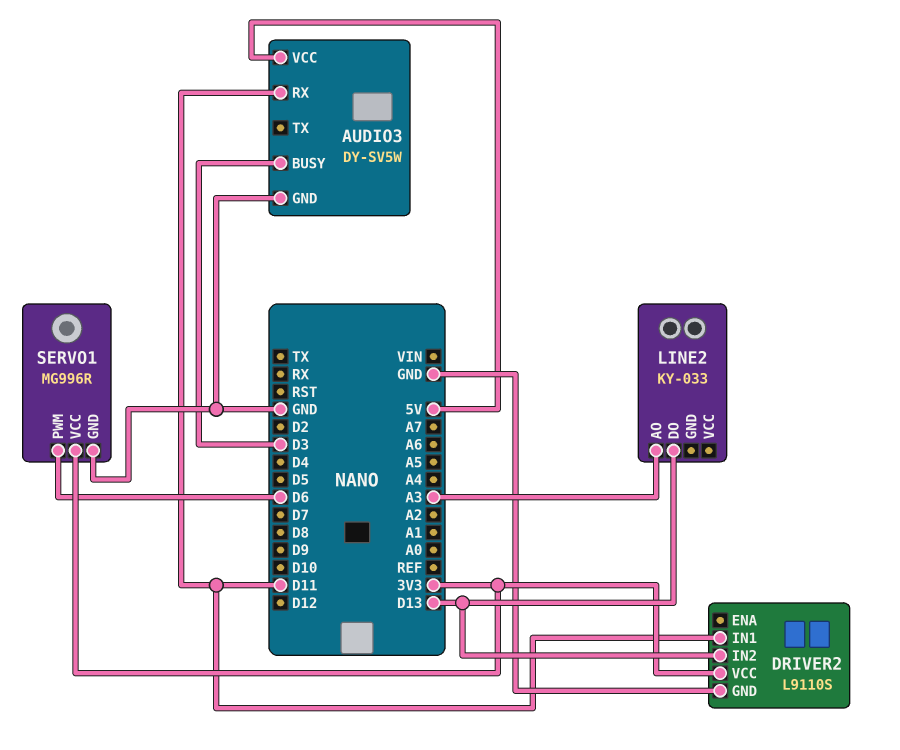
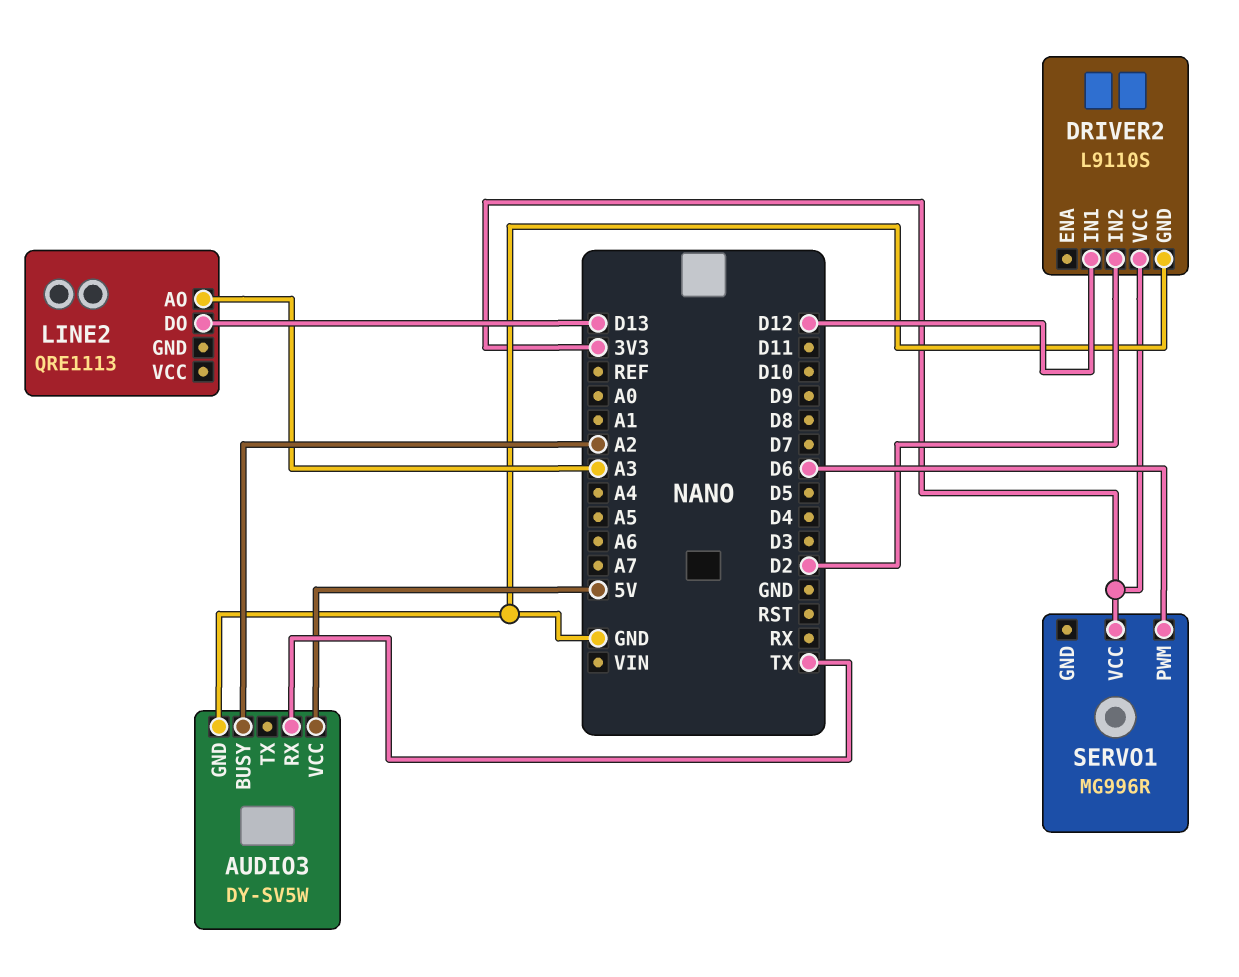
AUDIO3 pin BUSY: D3 -> A2
AUDIO3 pin RX: D11 -> TX
DRIVER2 pin IN1: D11 -> D12
DRIVER2 pin IN2: D13 -> D2
LINE2: KY-033 -> QRE1113
SERVO1 pin GND: GND -> none

